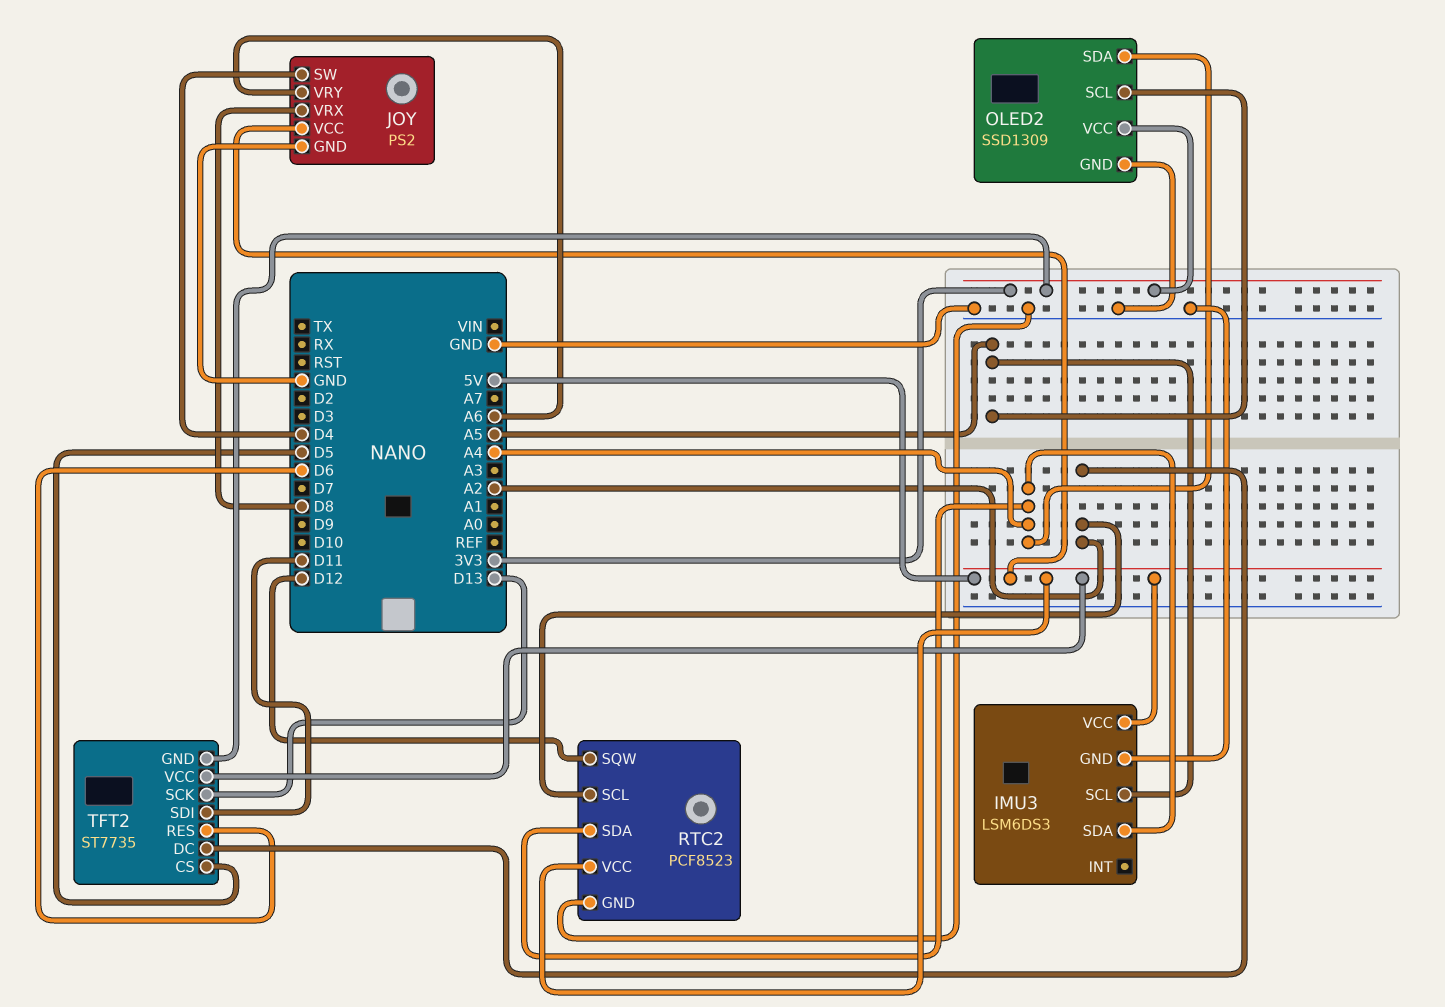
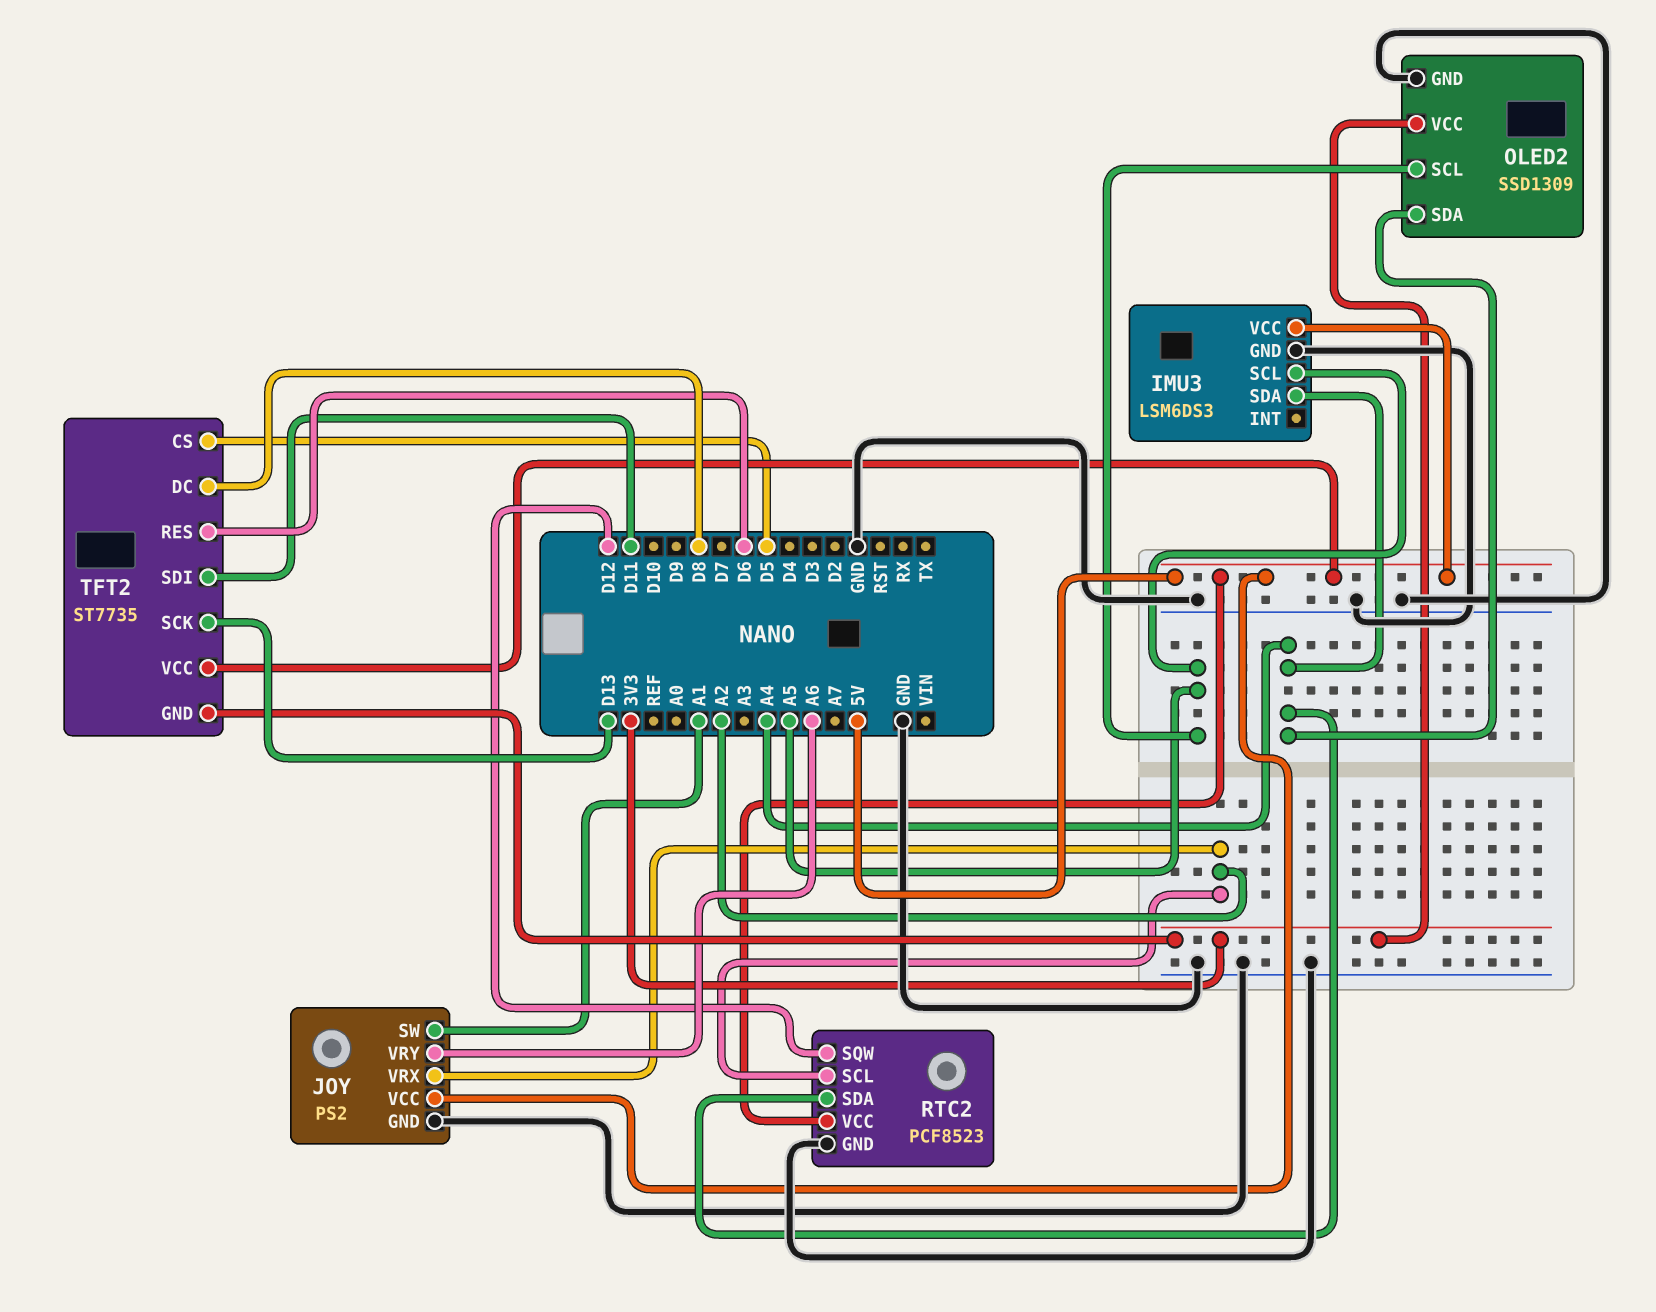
JOY pin SW: D4 -> A1
JOY pin VRX: D8 -> A2
TFT2 pin DC: A2 -> D8

